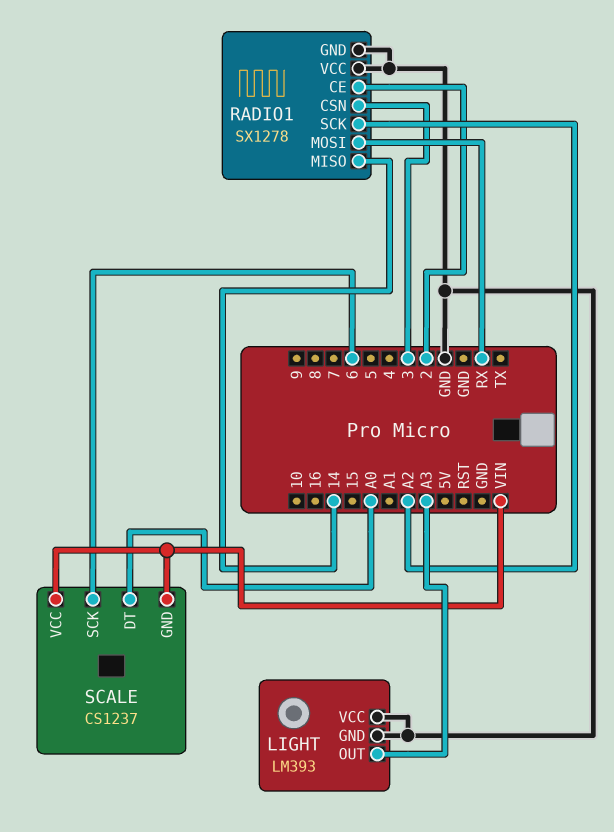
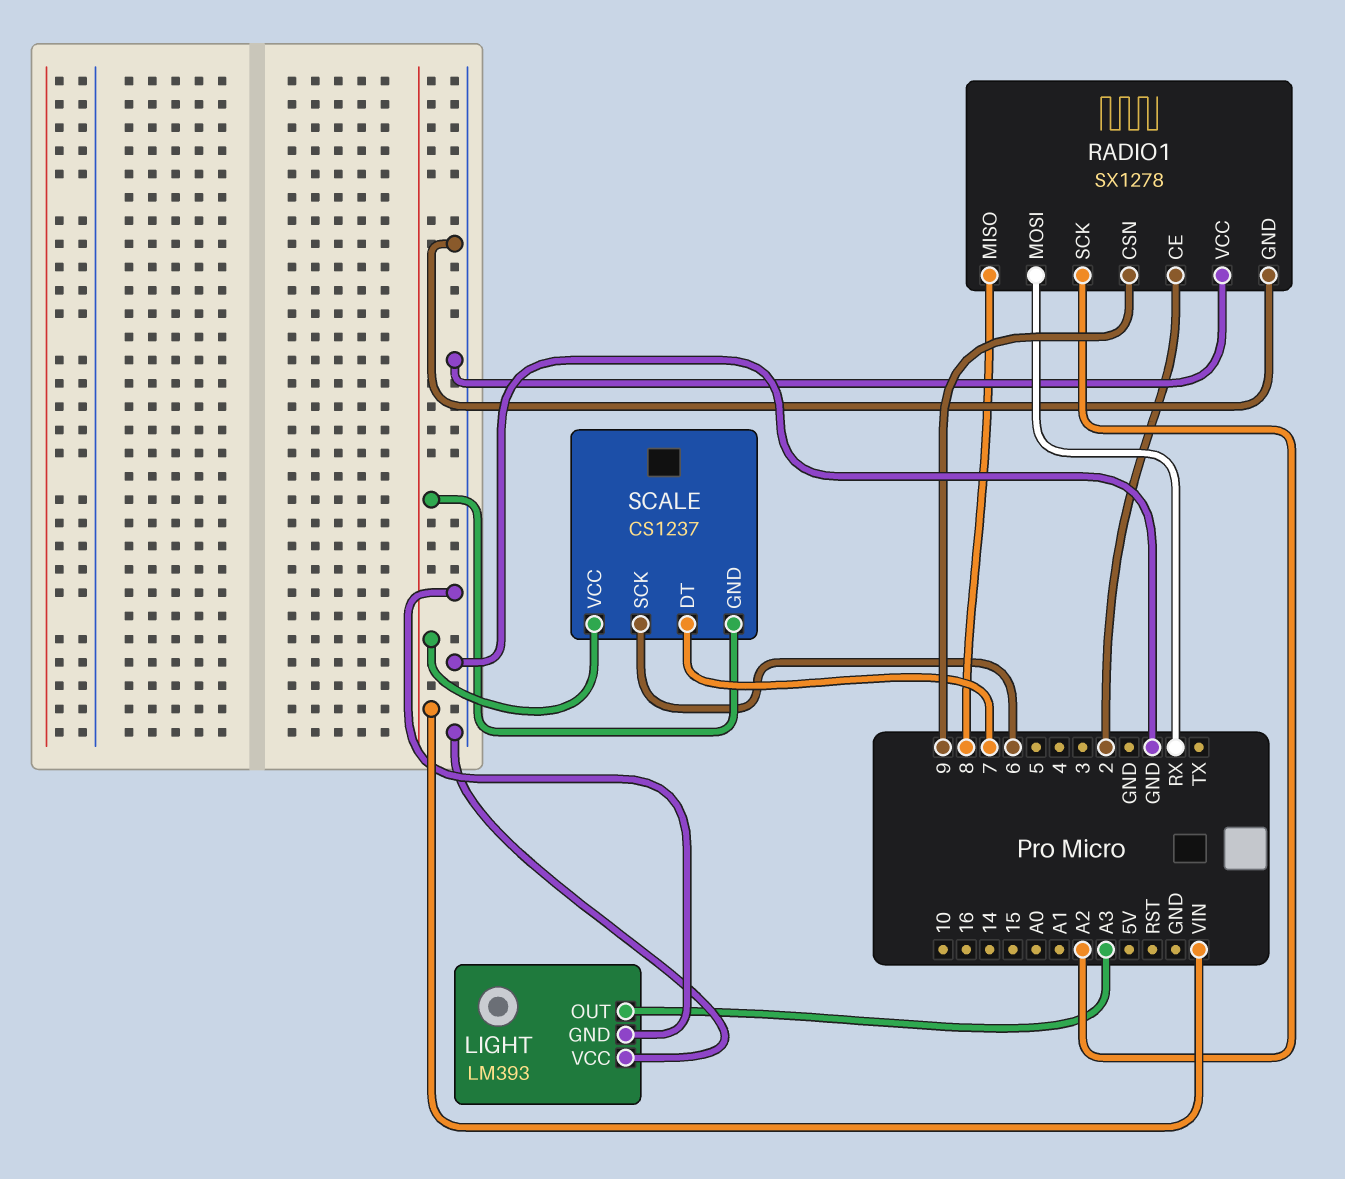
RADIO1 pin CSN: 3 -> 9
RADIO1 pin MISO: 14 -> 8
SCALE pin DT: A0 -> 7

